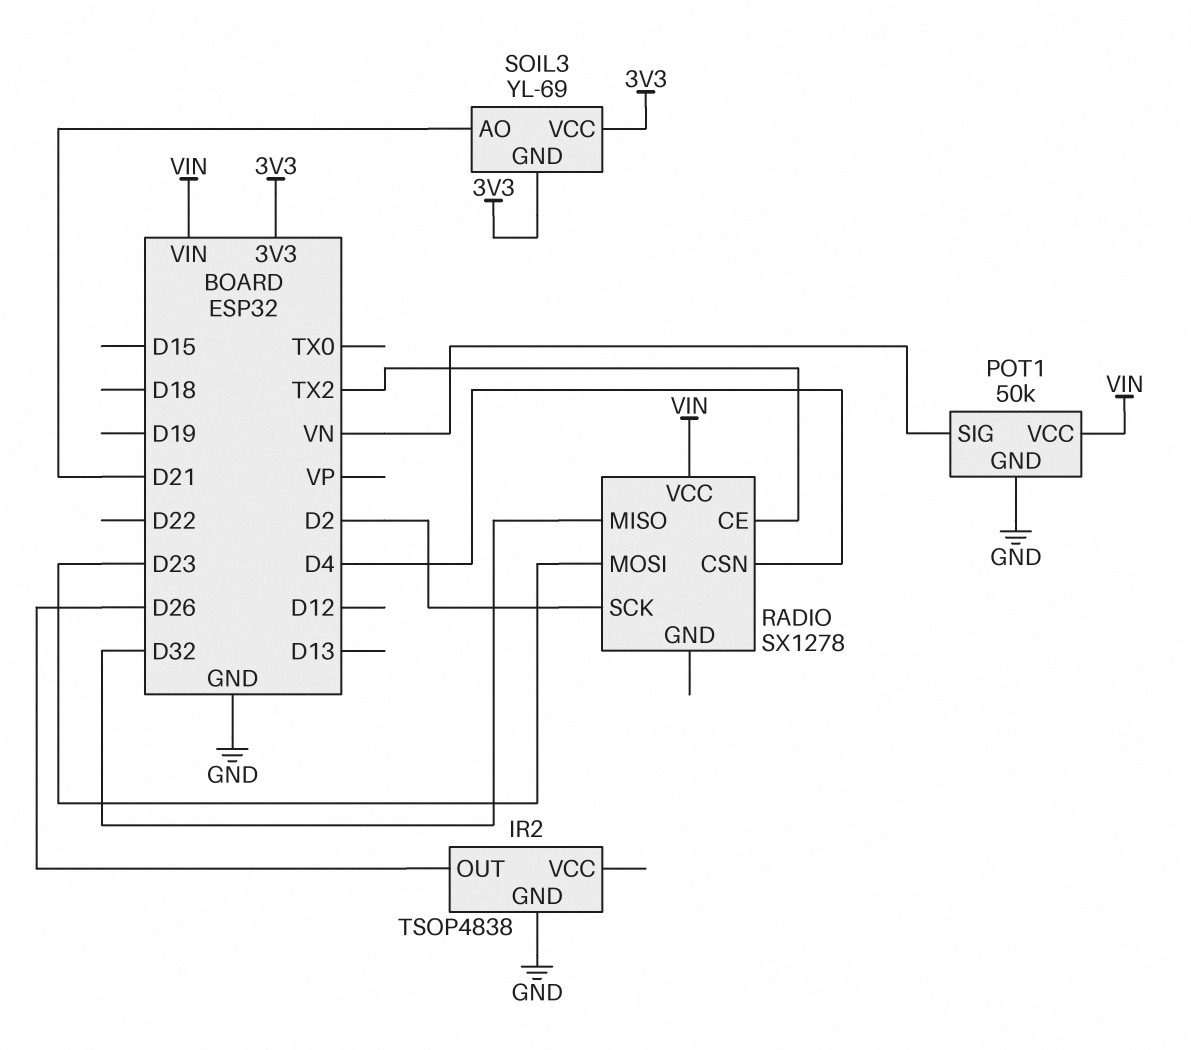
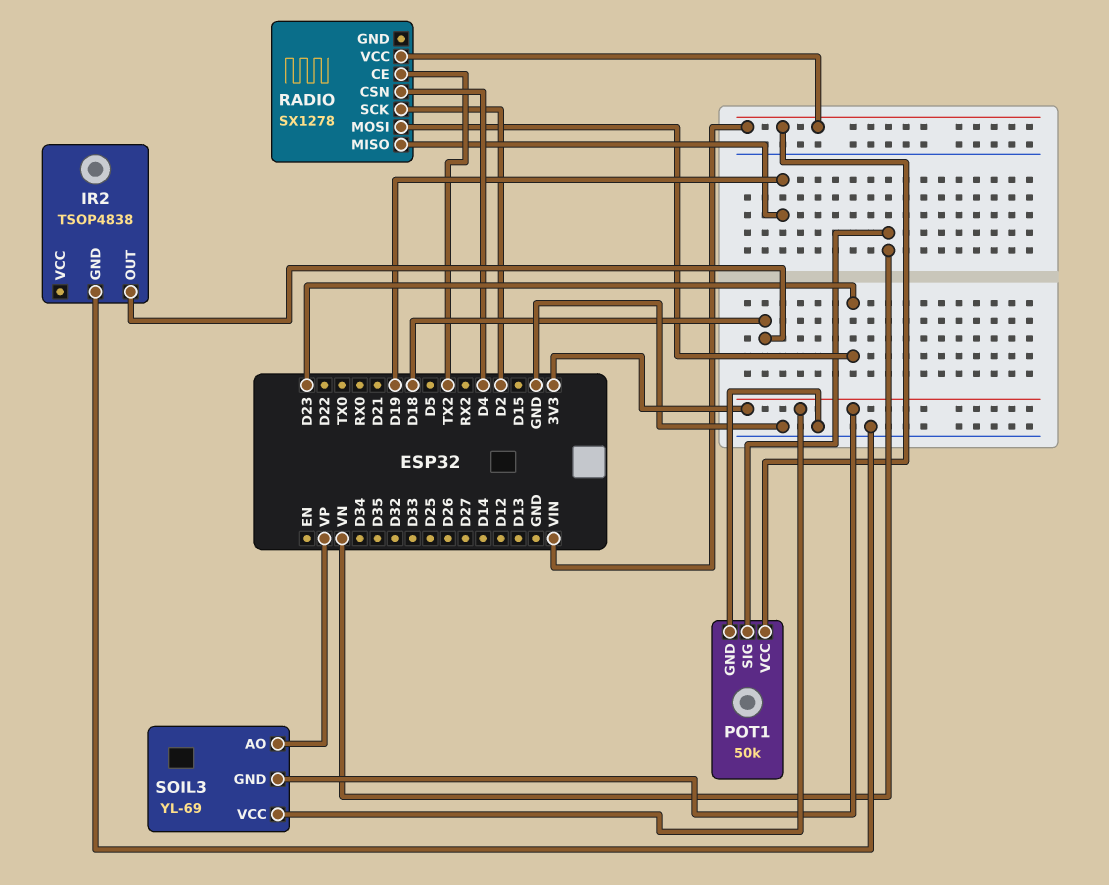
IR2 pin OUT: D26 -> D18
RADIO pin MISO: D32 -> D19
SOIL3 pin AO: D21 -> VP

